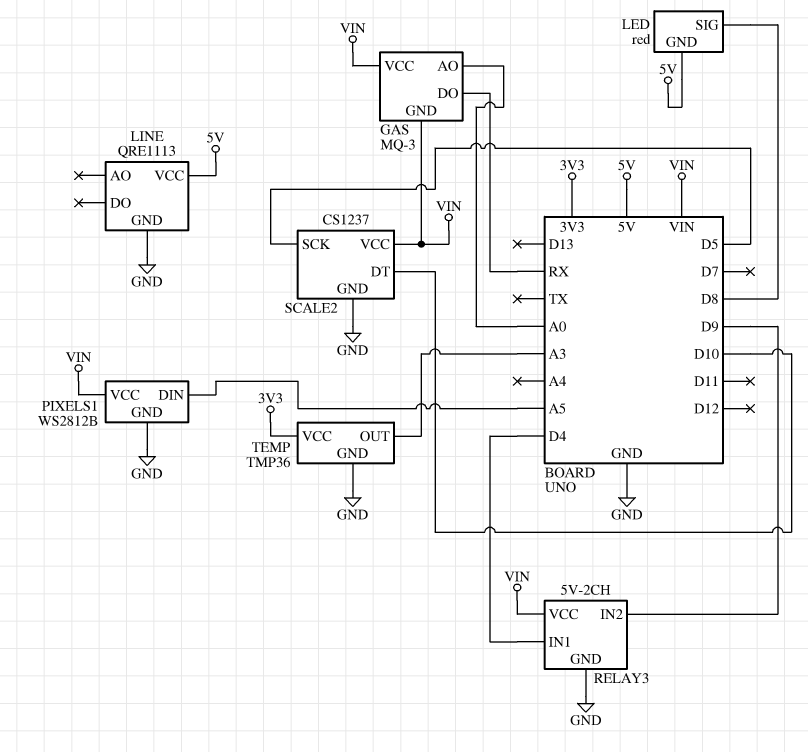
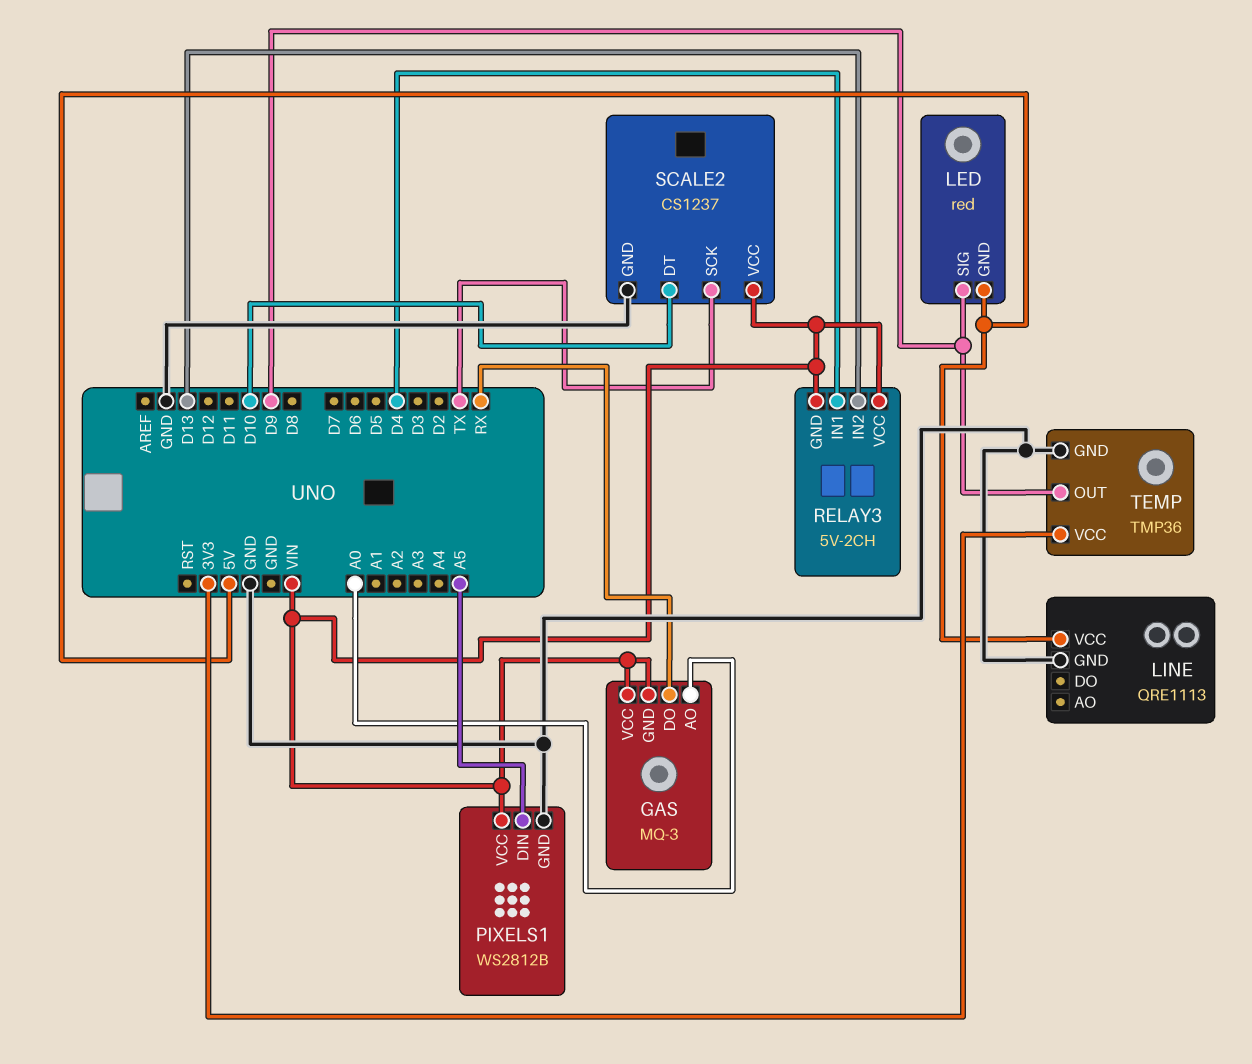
LED pin SIG: D8 -> D9
RELAY3 pin GND: GND -> VIN
RELAY3 pin IN2: D9 -> D13
SCALE2 pin SCK: D5 -> TX
TEMP pin OUT: A3 -> D9

